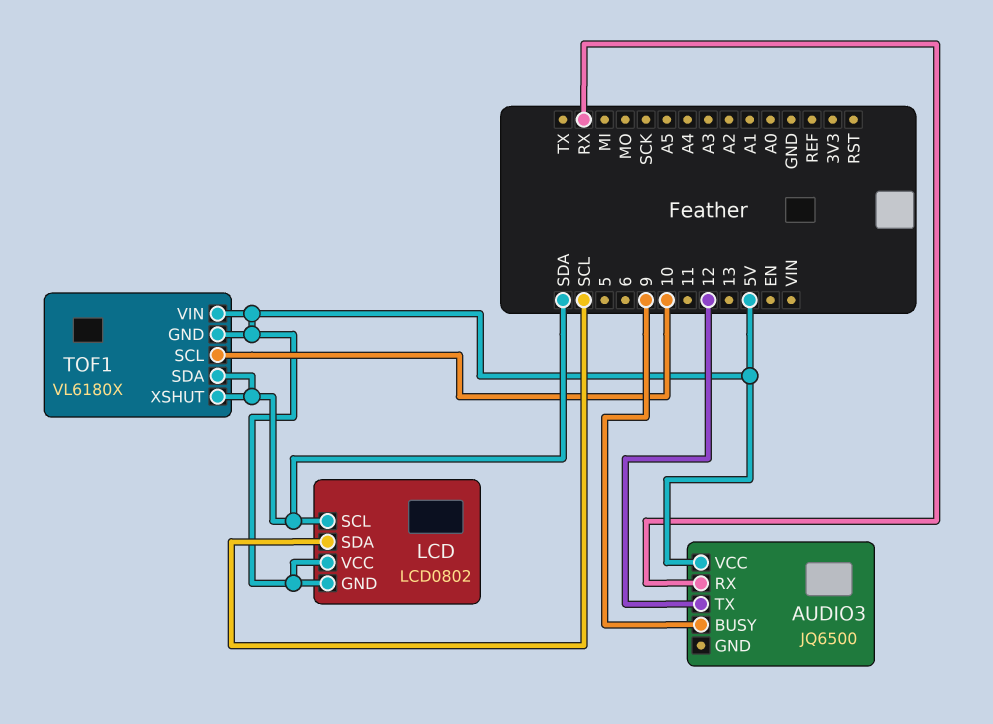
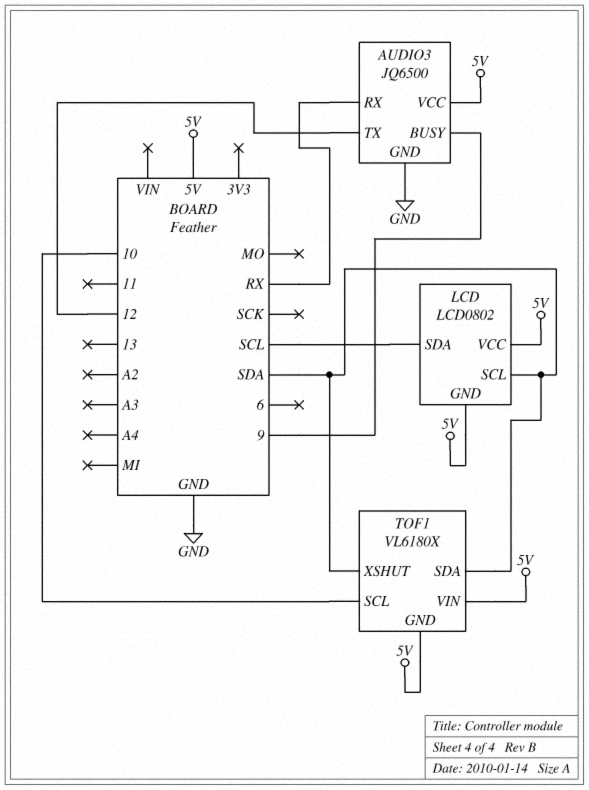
AUDIO3 pin GND: none -> GND

